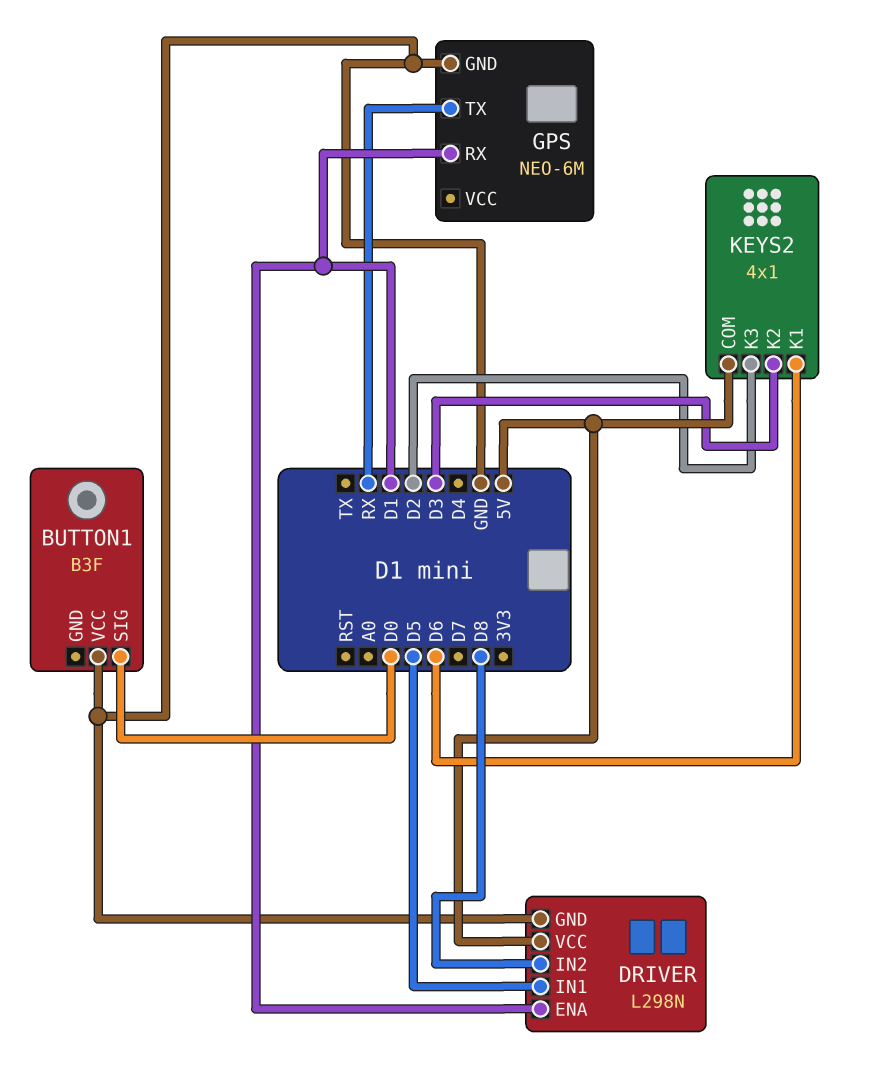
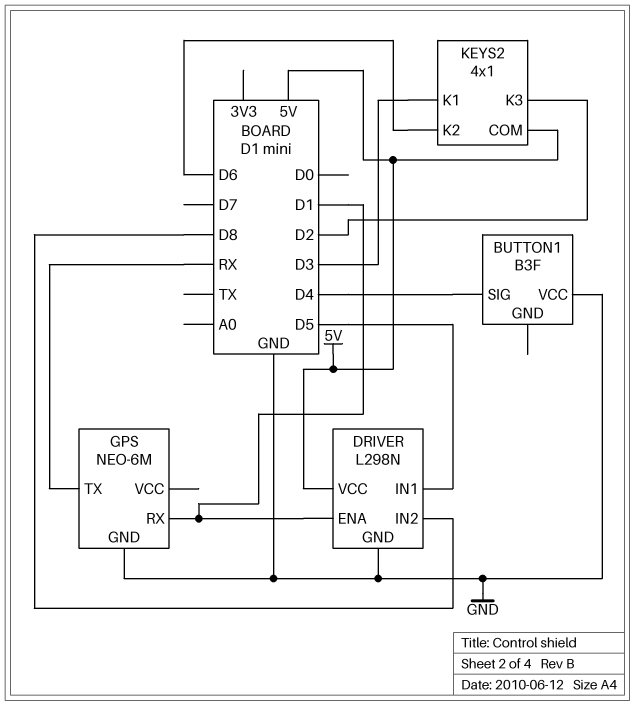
BUTTON1 pin SIG: D0 -> D4
KEYS2 pin K1: D6 -> D3
KEYS2 pin K2: D3 -> D6

